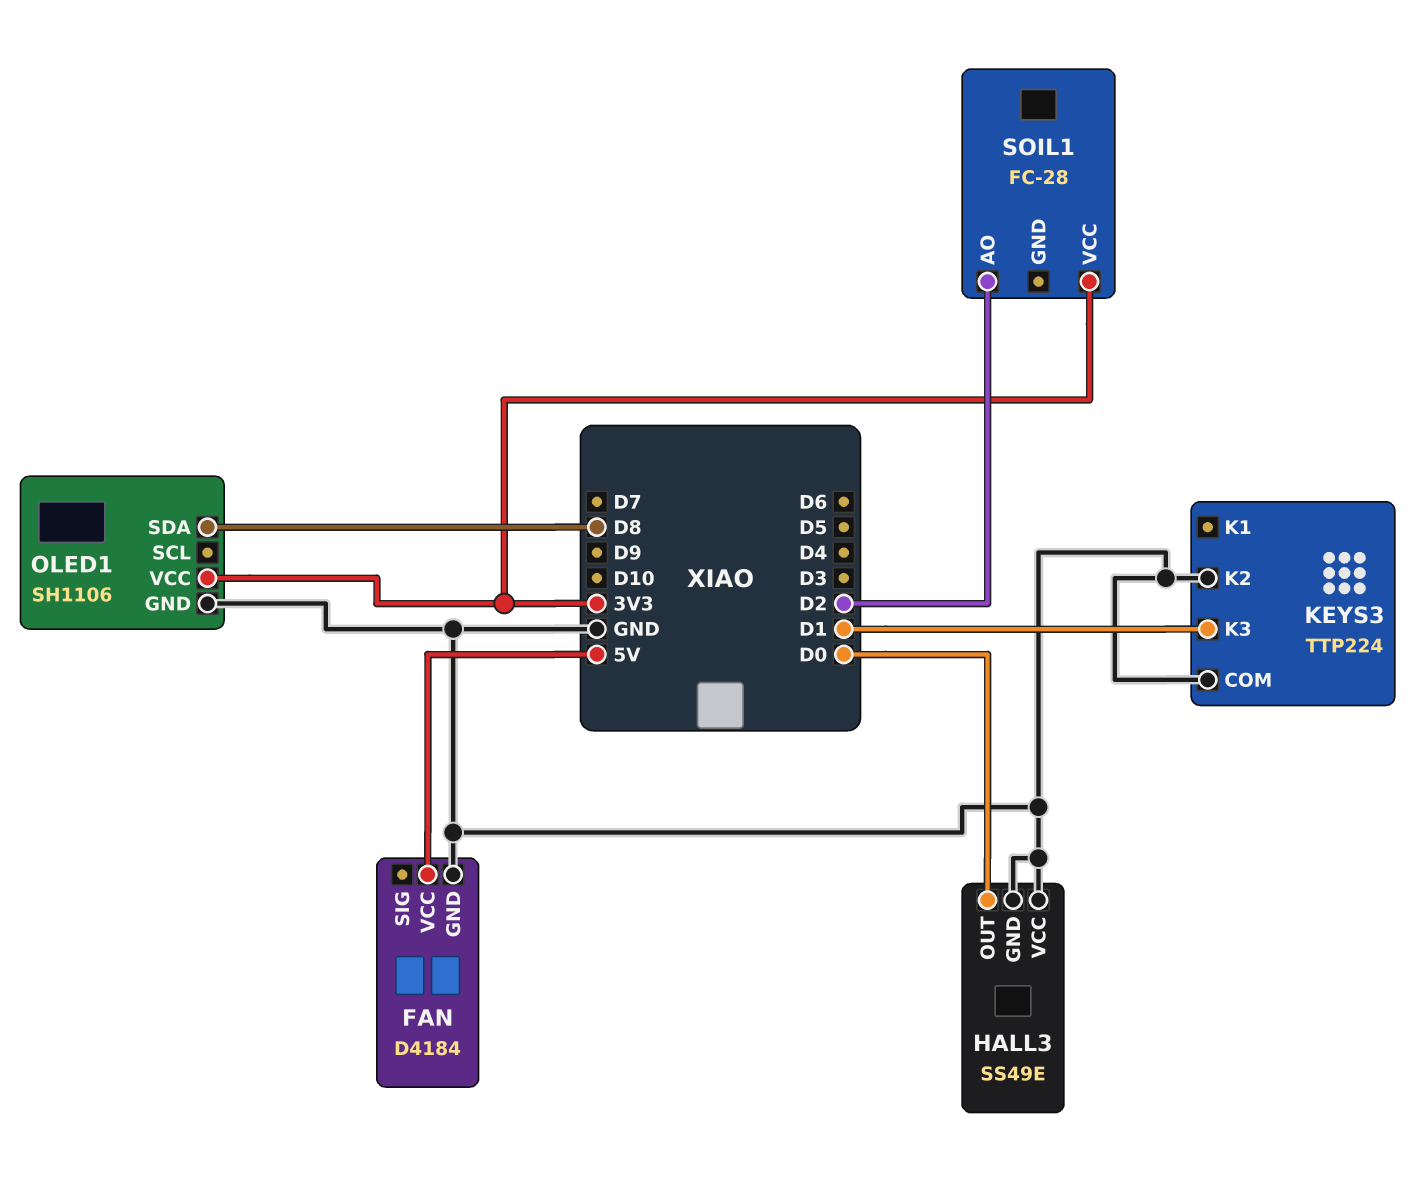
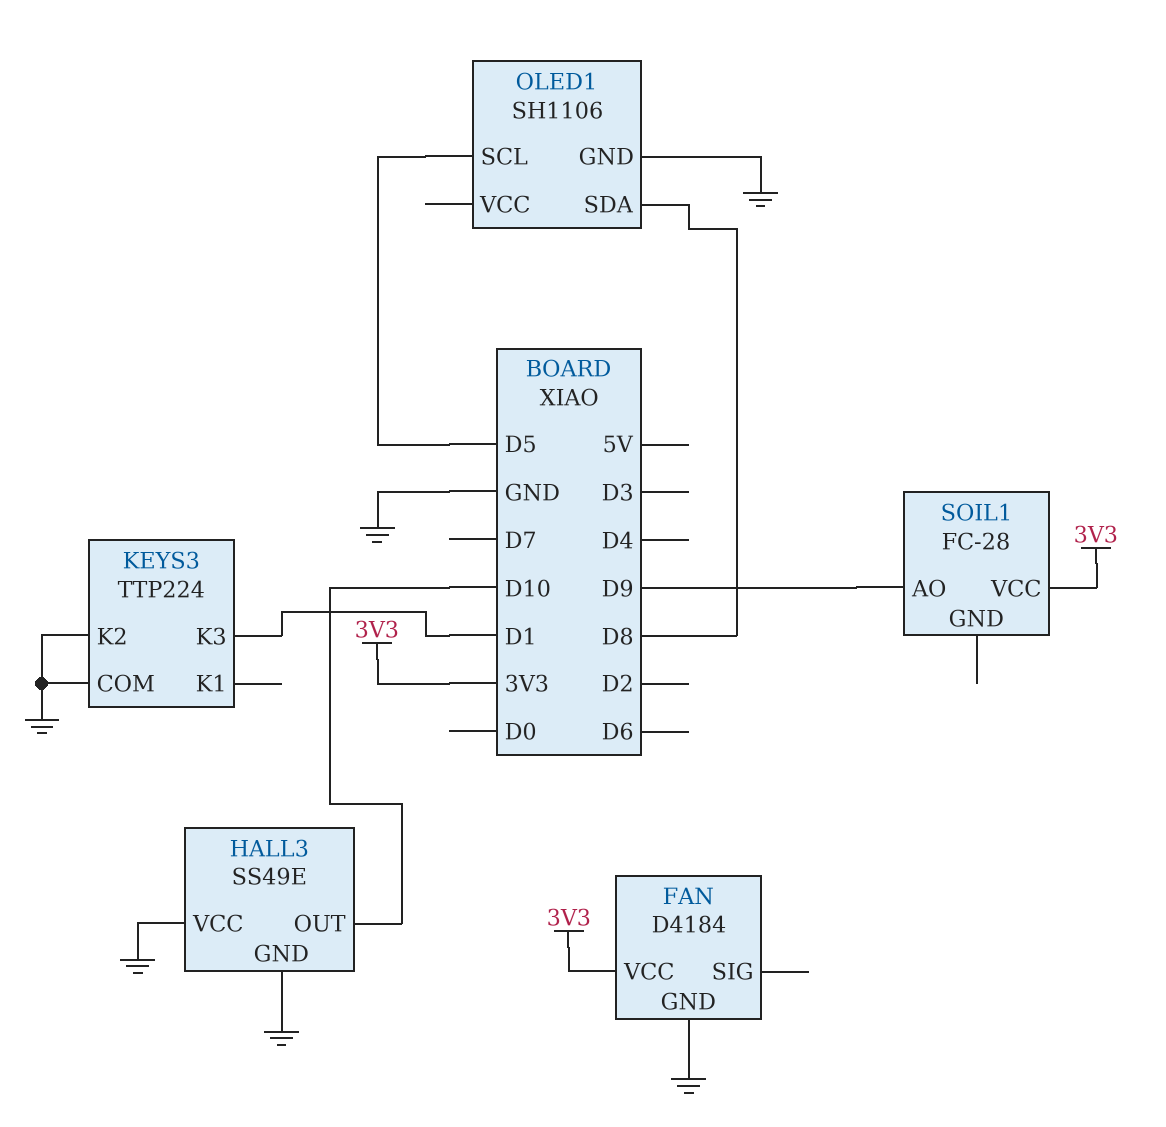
FAN pin VCC: 5V -> 3V3
HALL3 pin OUT: D0 -> D10
OLED1 pin SCL: none -> D5
OLED1 pin VCC: 3V3 -> none
SOIL1 pin AO: D2 -> D9

